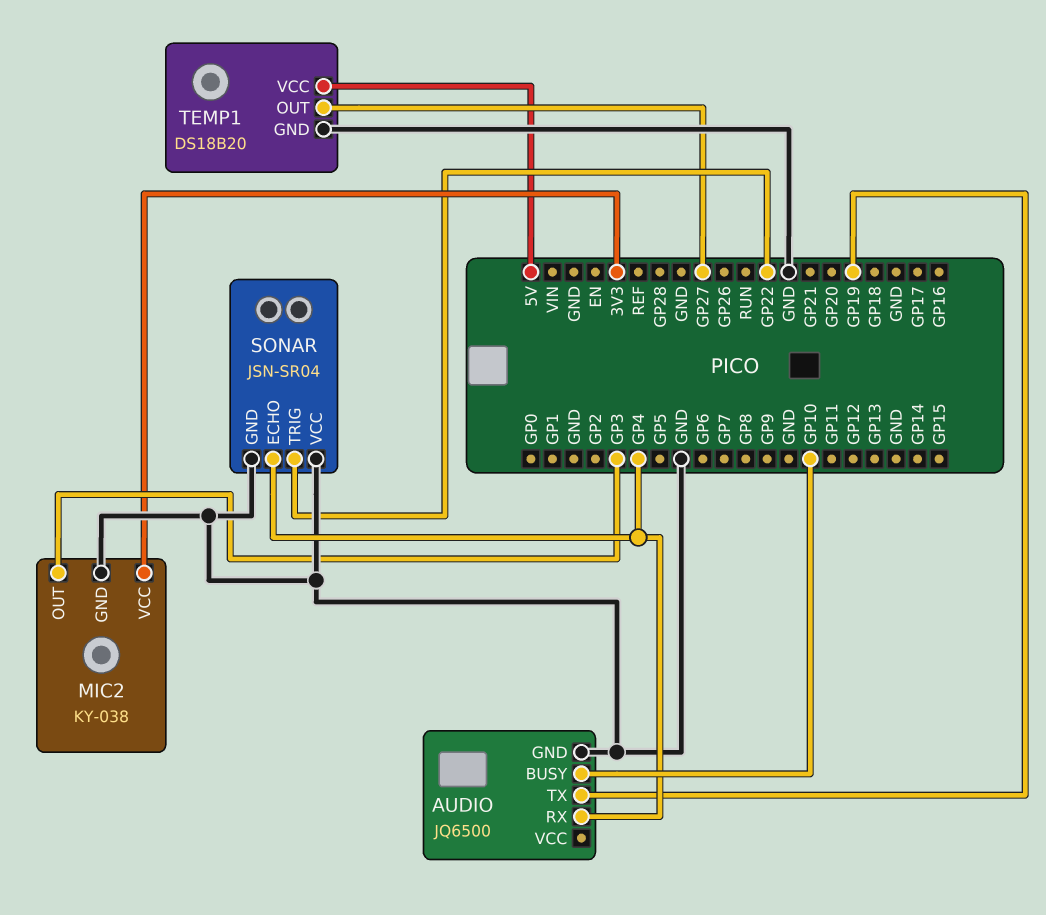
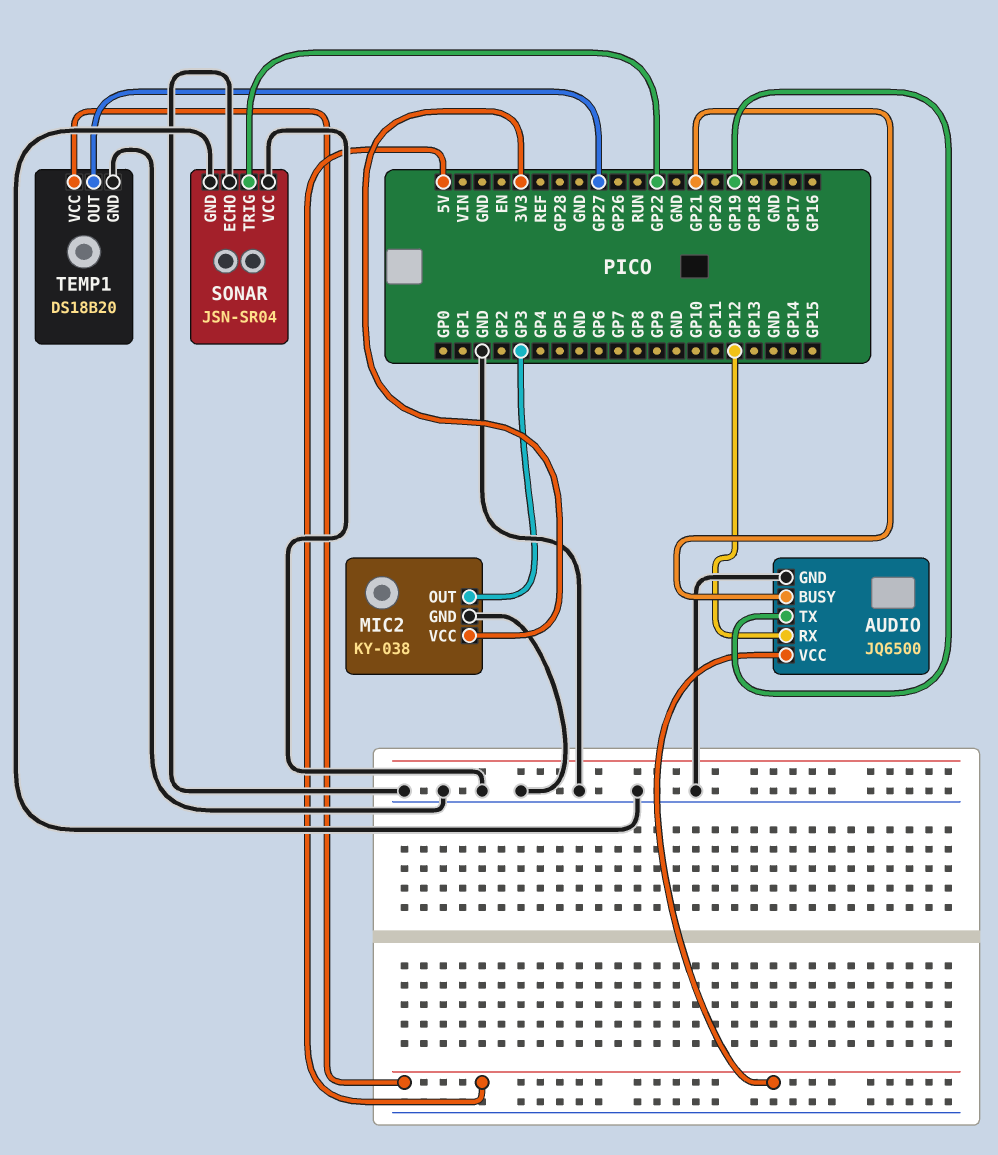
AUDIO pin BUSY: GP10 -> GP21
AUDIO pin RX: GP4 -> GP12
AUDIO pin VCC: none -> 5V
SONAR pin ECHO: GP4 -> GND

